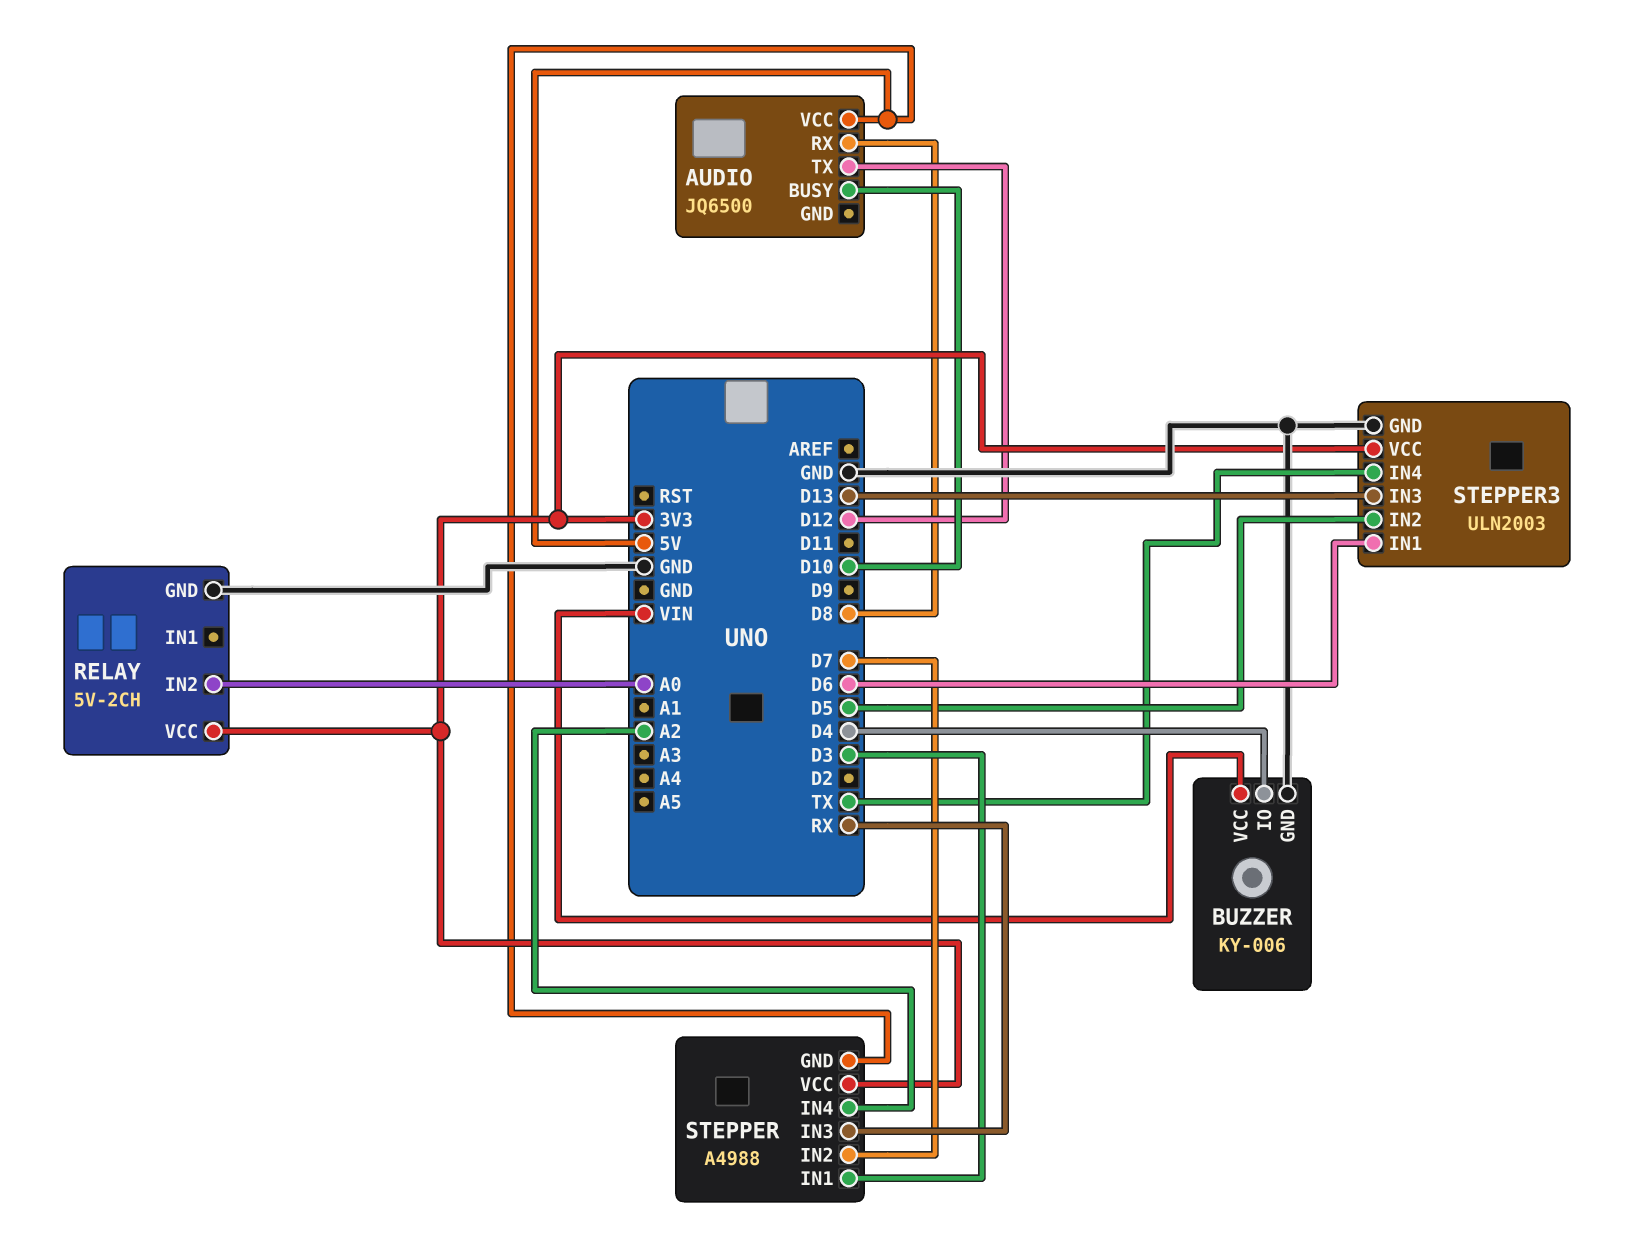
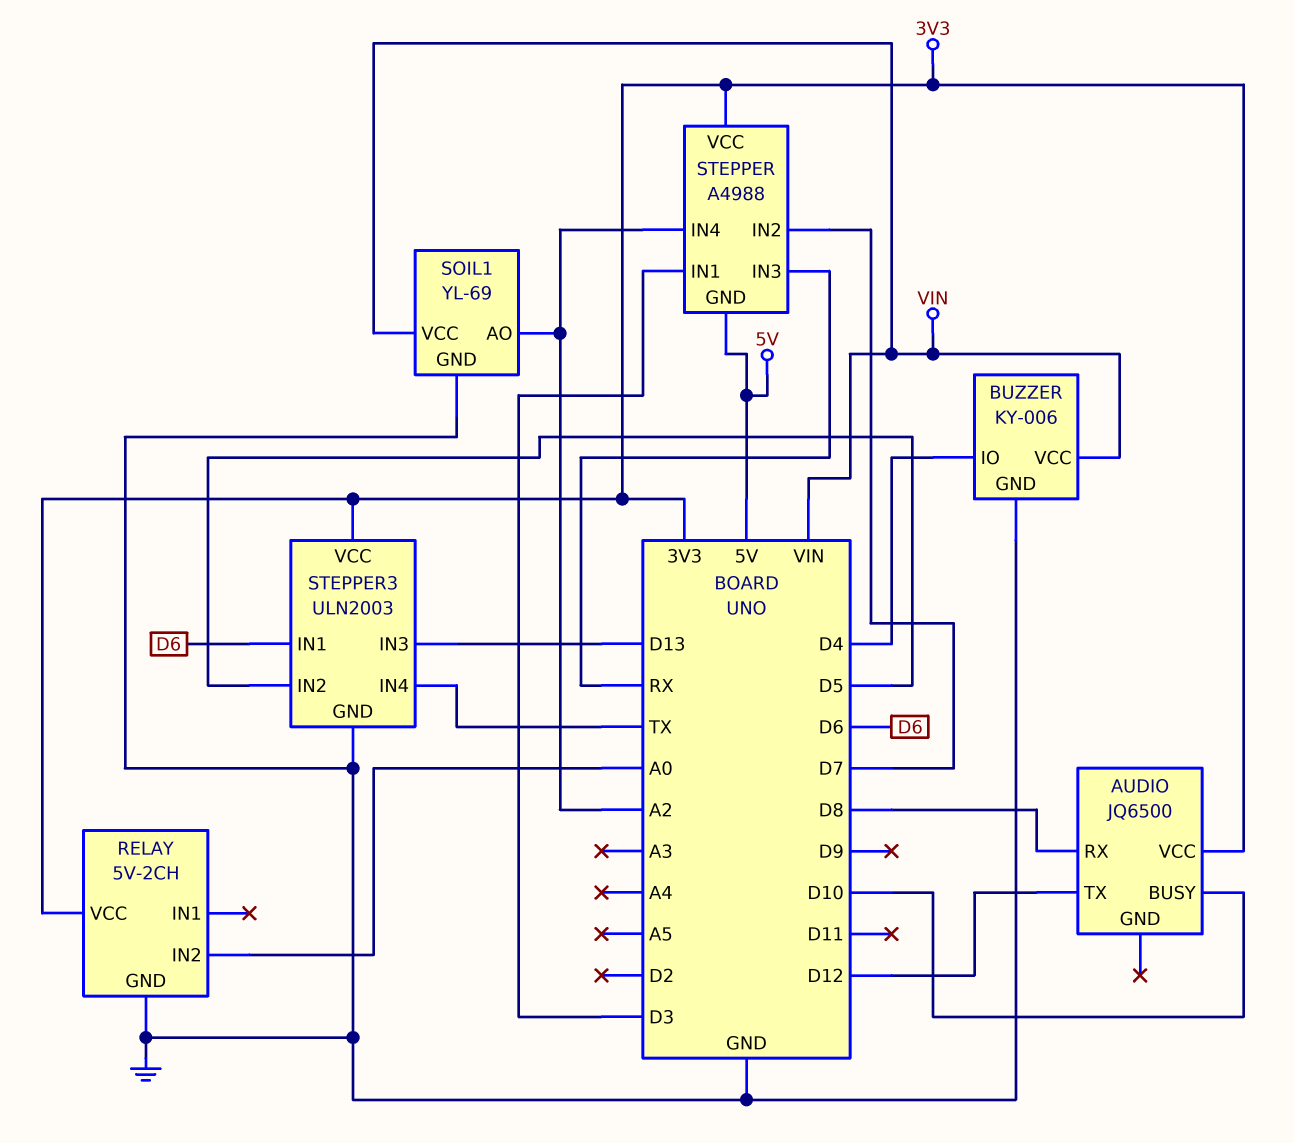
AUDIO pin VCC: 5V -> 3V3
SOIL1: none -> YL-69
SOIL1 pin AO: none -> A2
SOIL1 pin GND: none -> GND
SOIL1 pin VCC: none -> VIN

